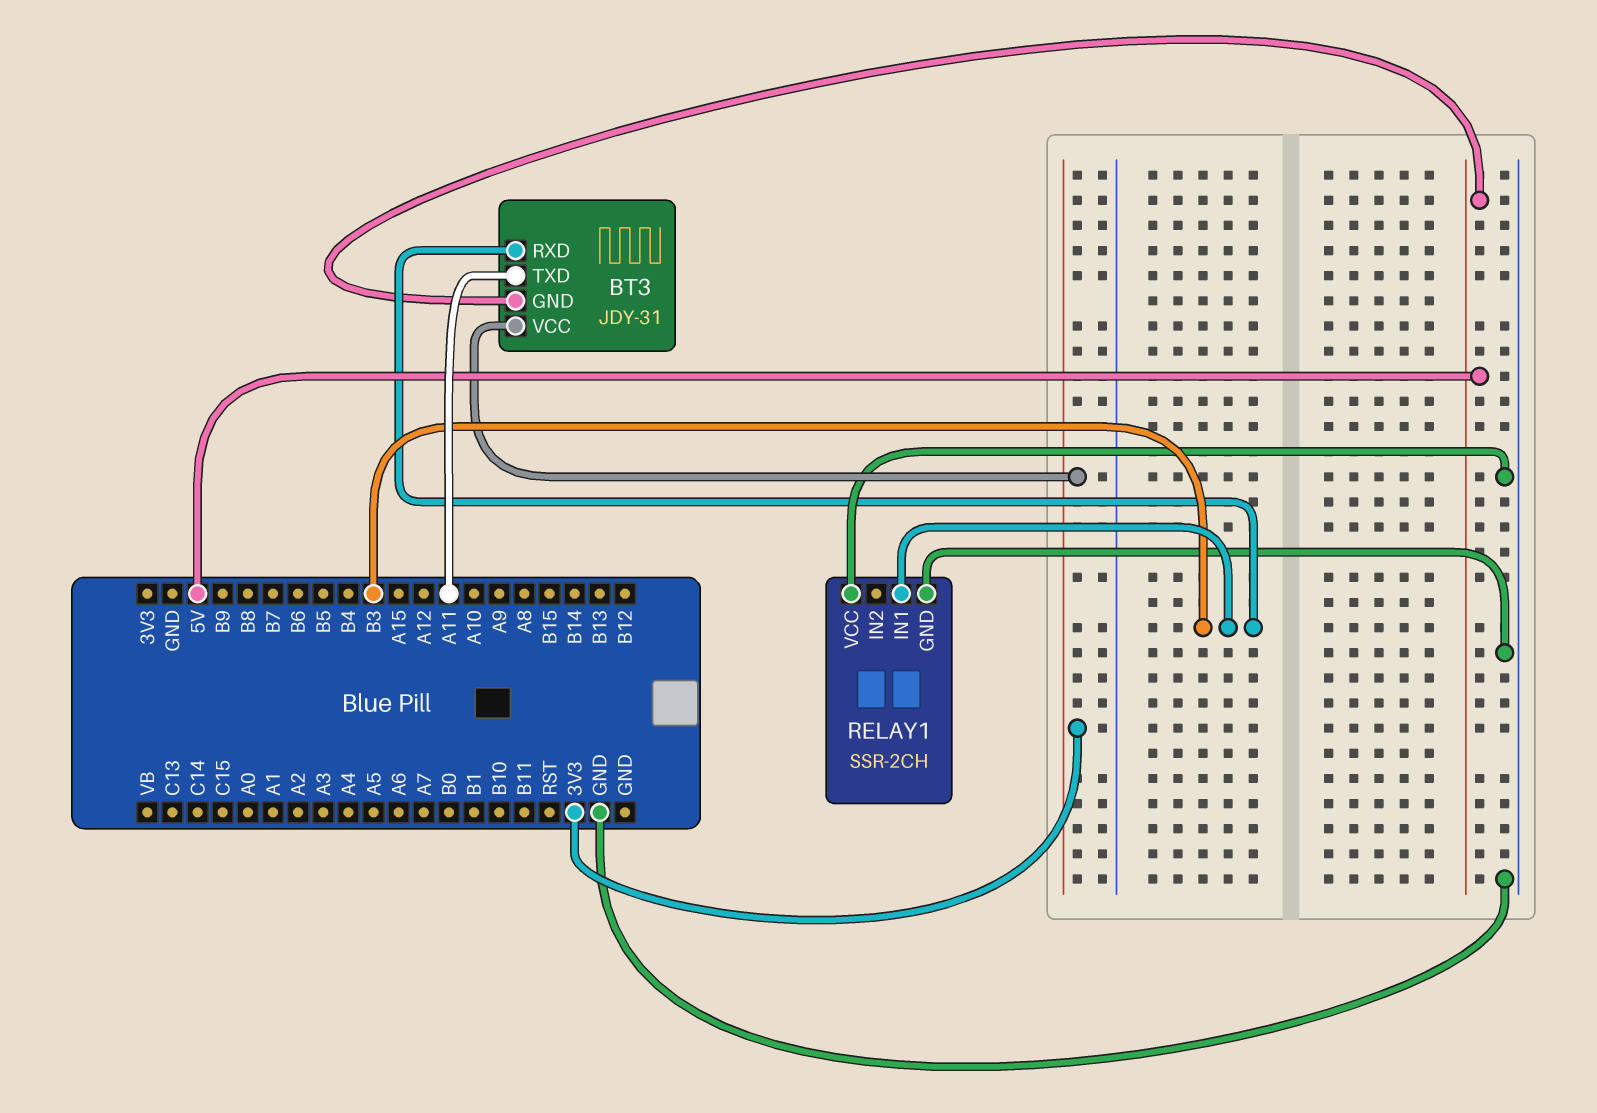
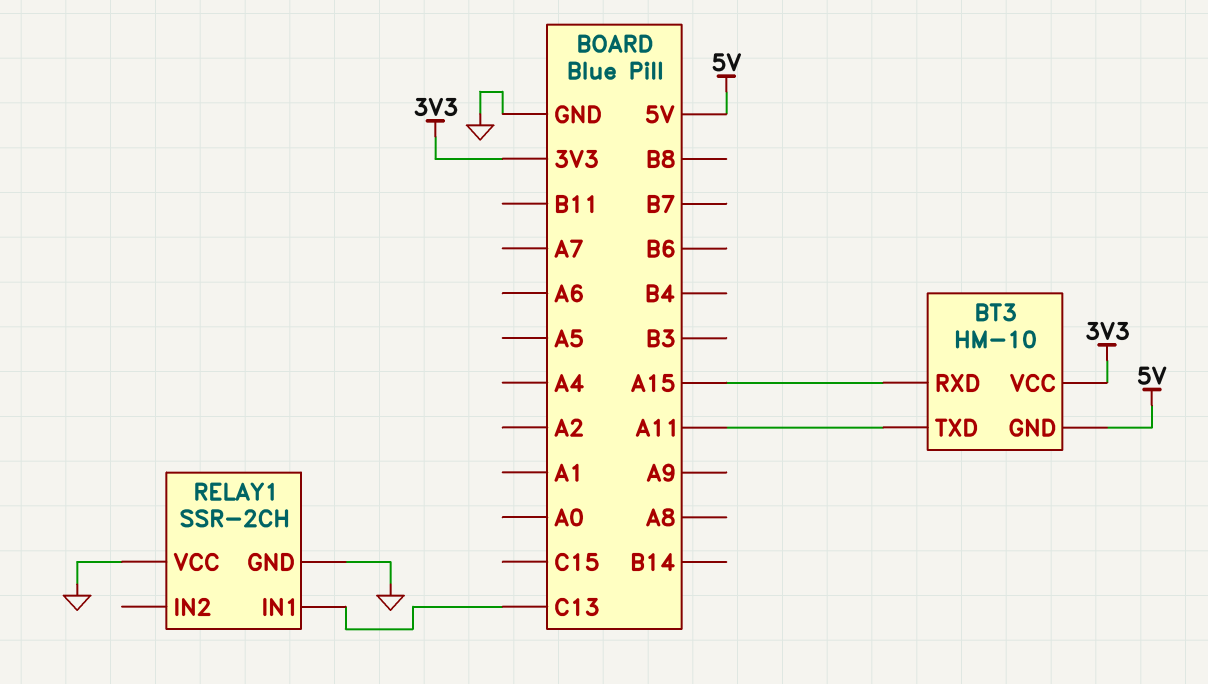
BT3: JDY-31 -> HM-10
BT3 pin RXD: B3 -> A15
RELAY1 pin IN1: B3 -> C13

